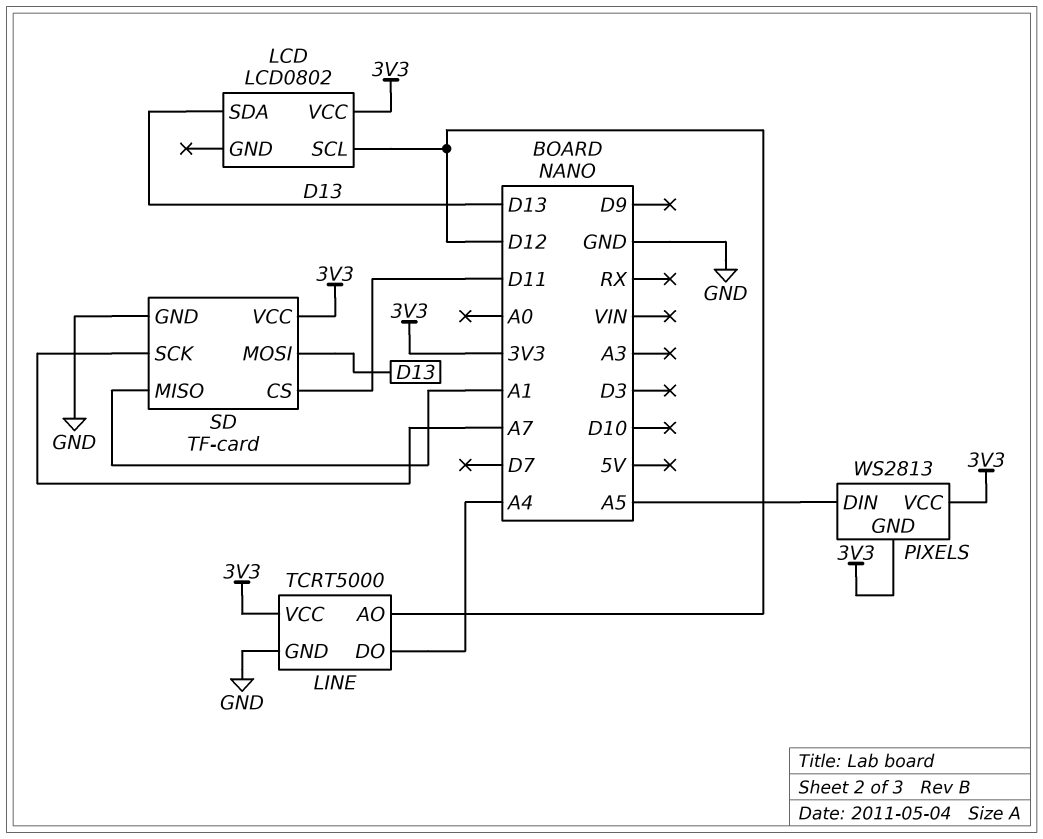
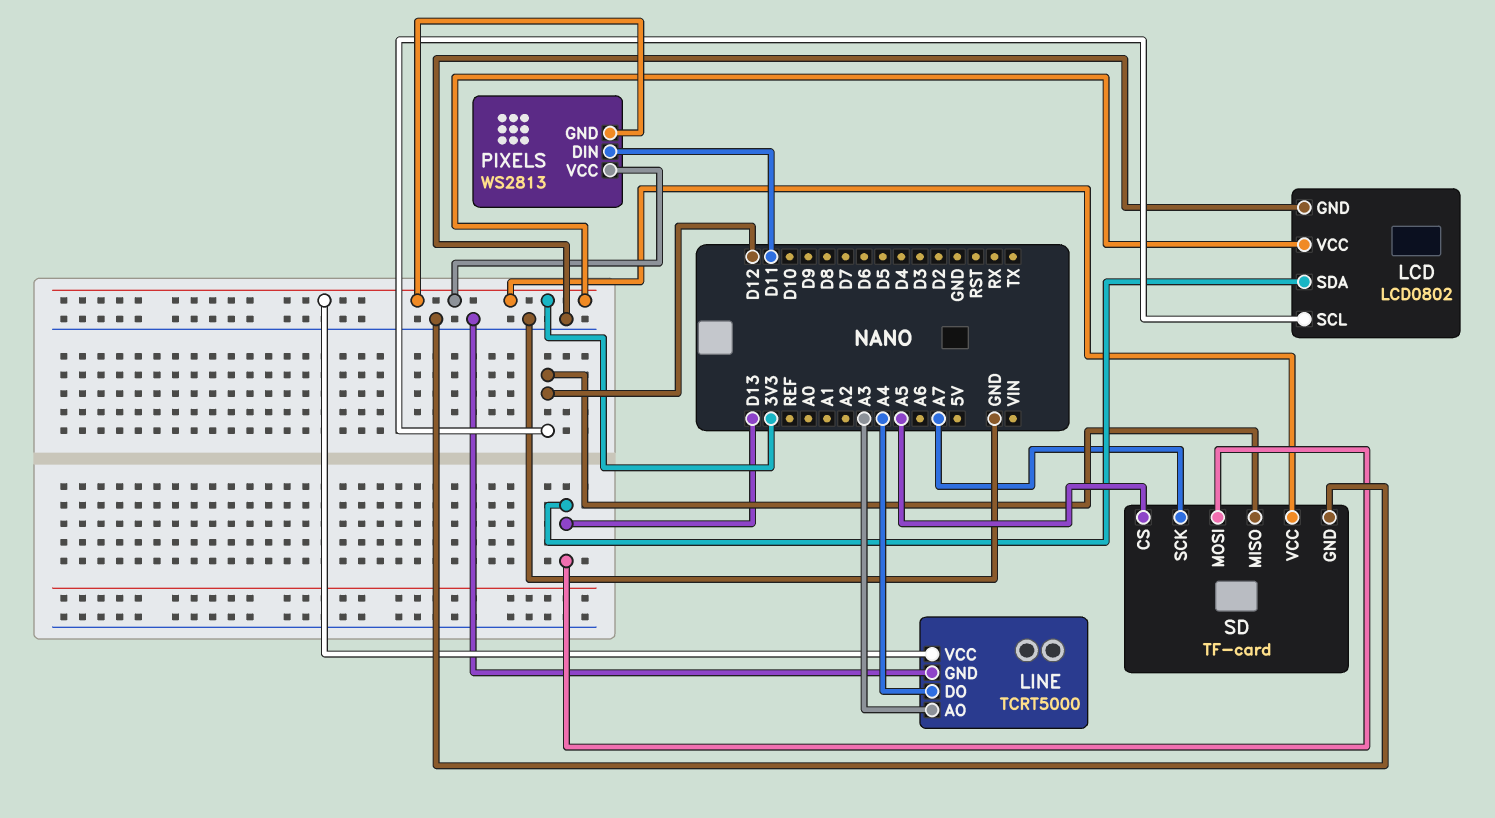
LCD pin GND: none -> GND
LINE pin AO: D12 -> A3
PIXELS pin DIN: A5 -> D11
SD pin CS: D11 -> A5
SD pin MISO: A1 -> D12

